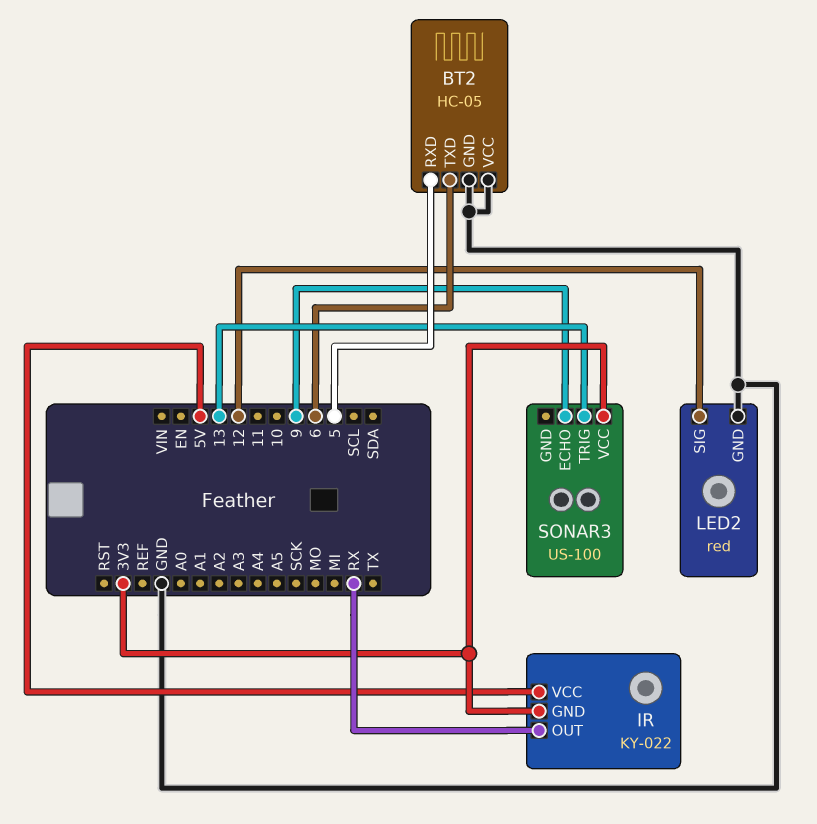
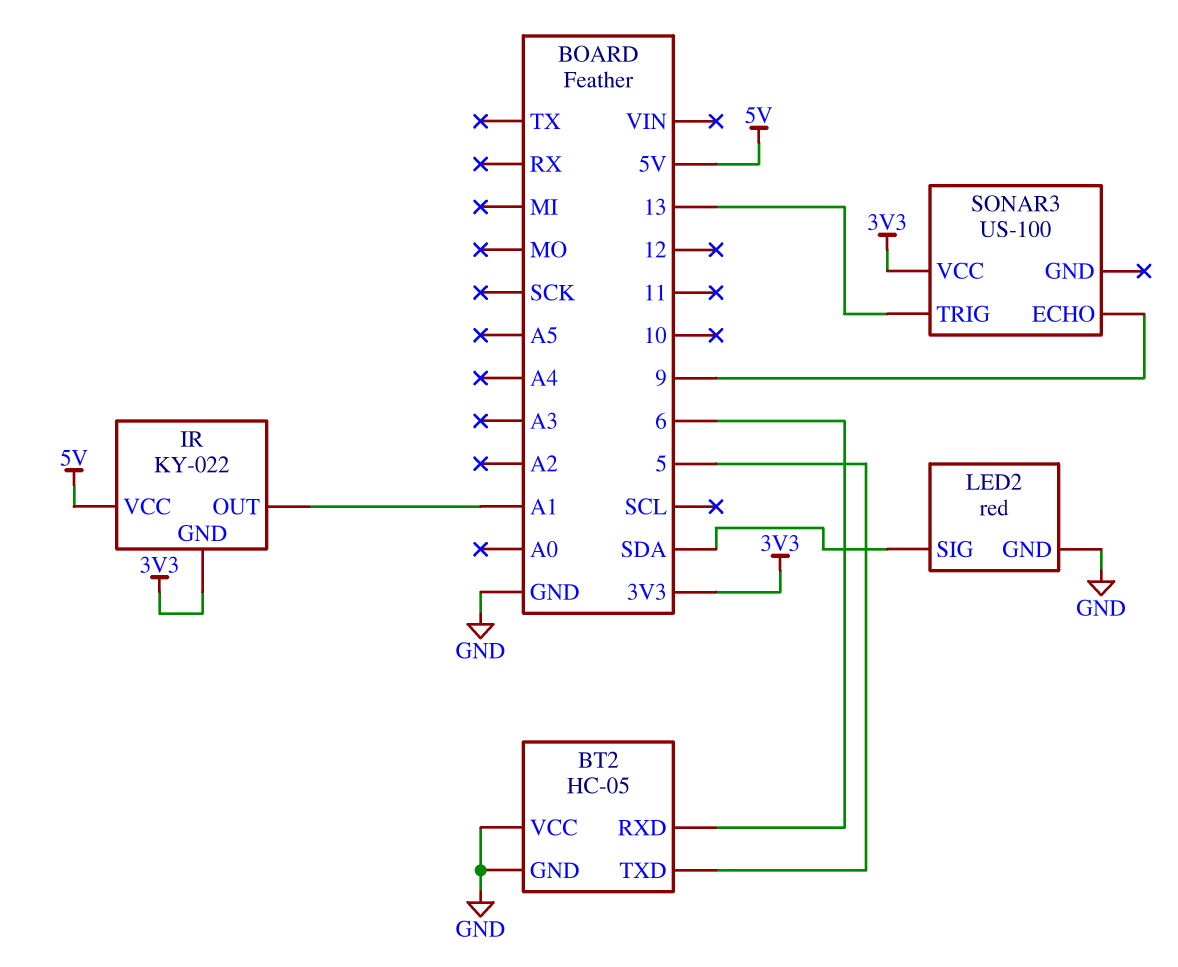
BT2 pin RXD: 5 -> 6
BT2 pin TXD: 6 -> 5
IR pin OUT: RX -> A1
LED2 pin SIG: 12 -> SDA

